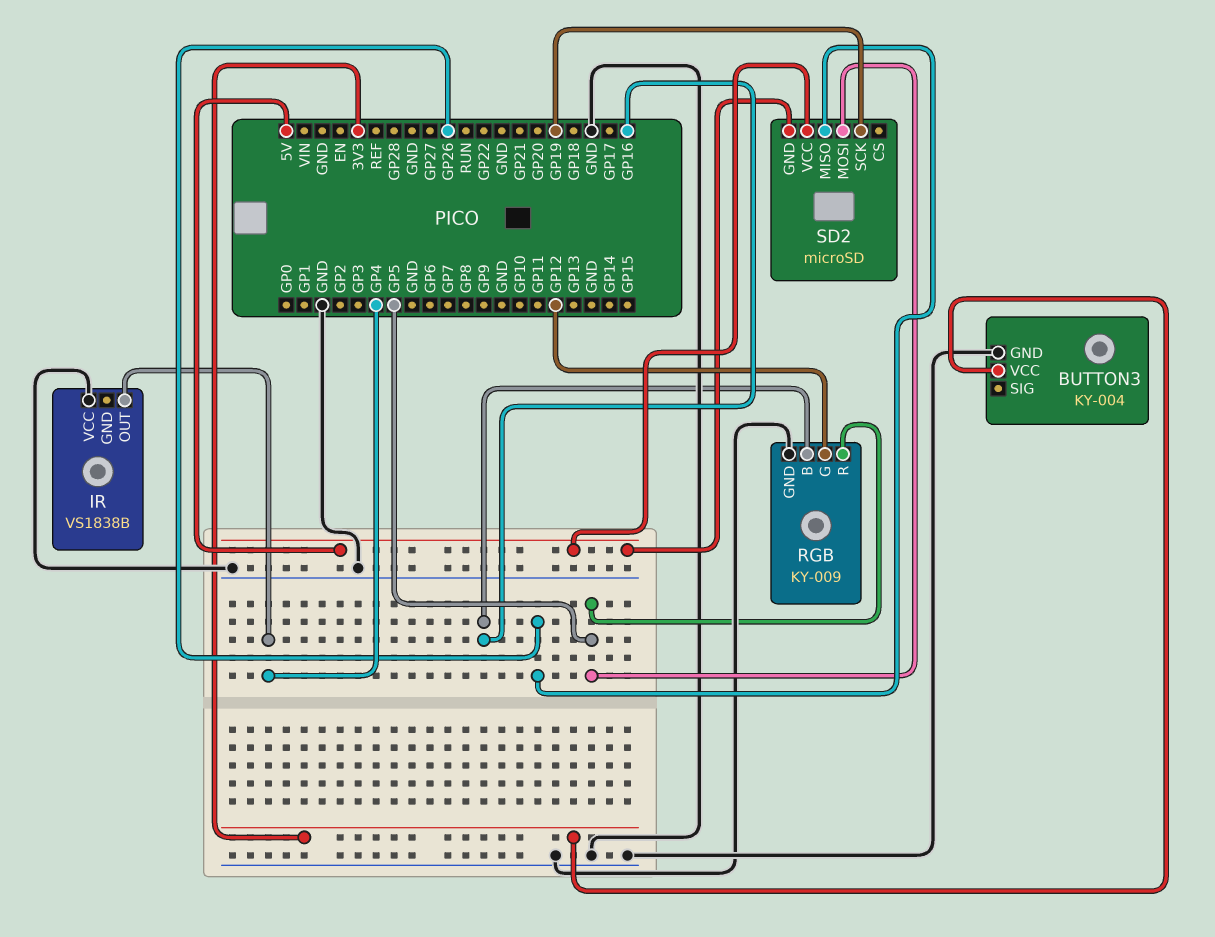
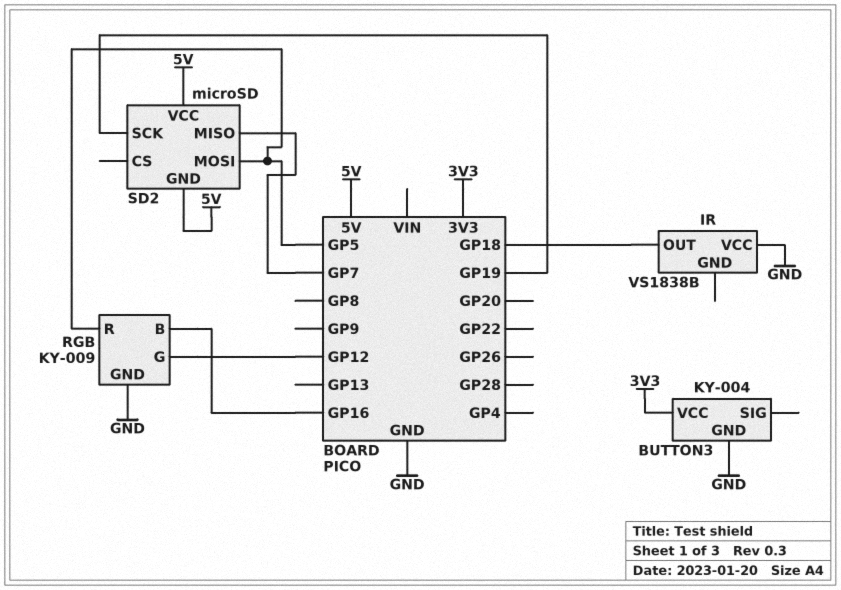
IR pin OUT: GP4 -> GP18
SD2 pin MISO: GP26 -> GP7

